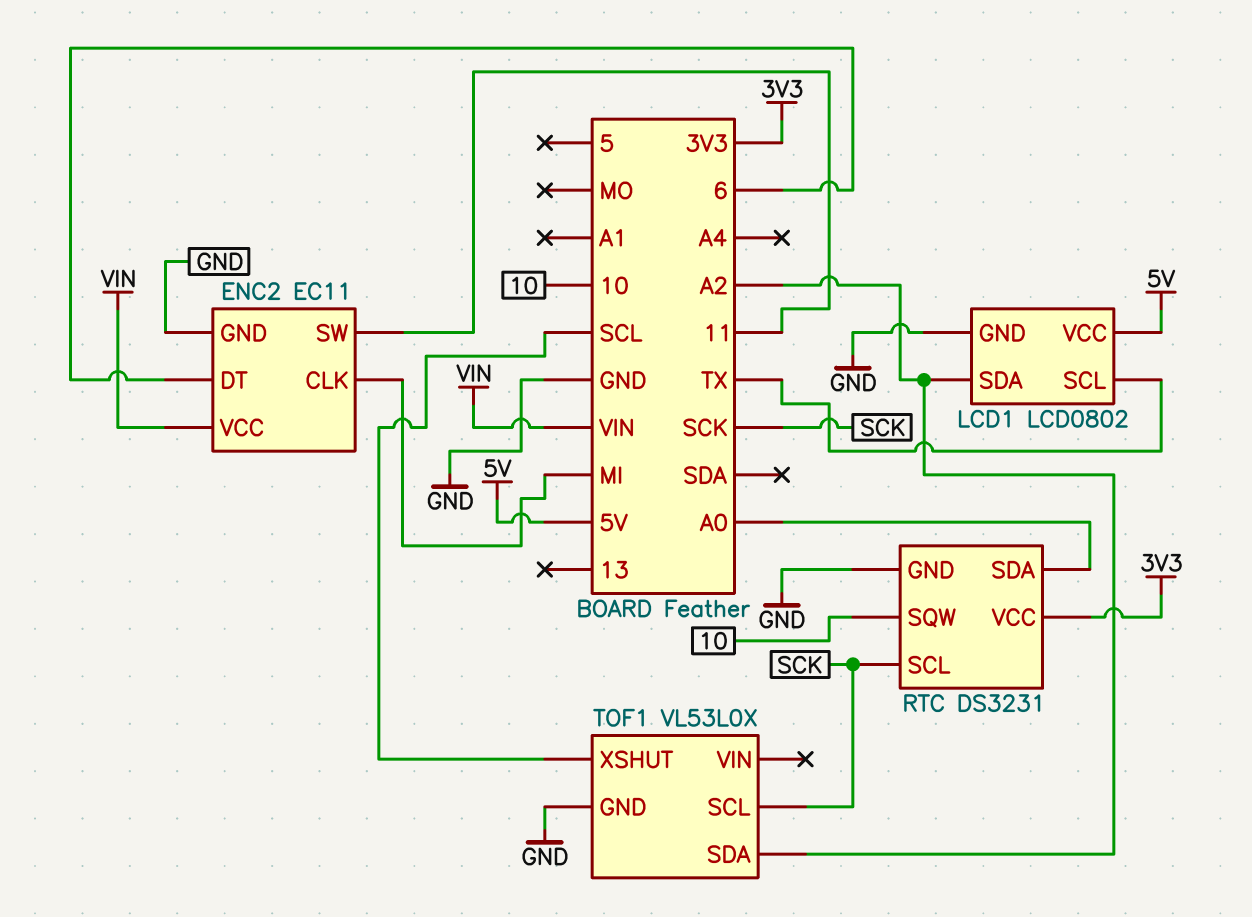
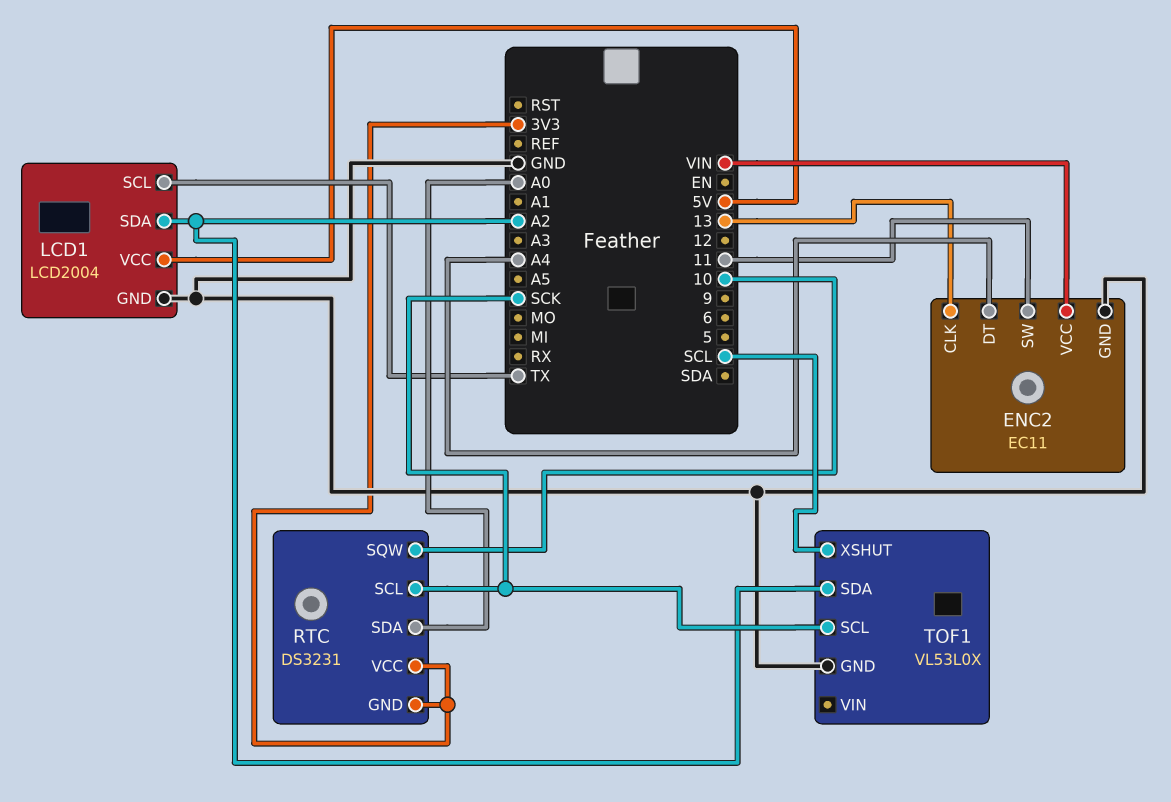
ENC2 pin CLK: MI -> 13
ENC2 pin DT: 6 -> A4
LCD1: LCD0802 -> LCD2004
RTC pin GND: GND -> 3V3

